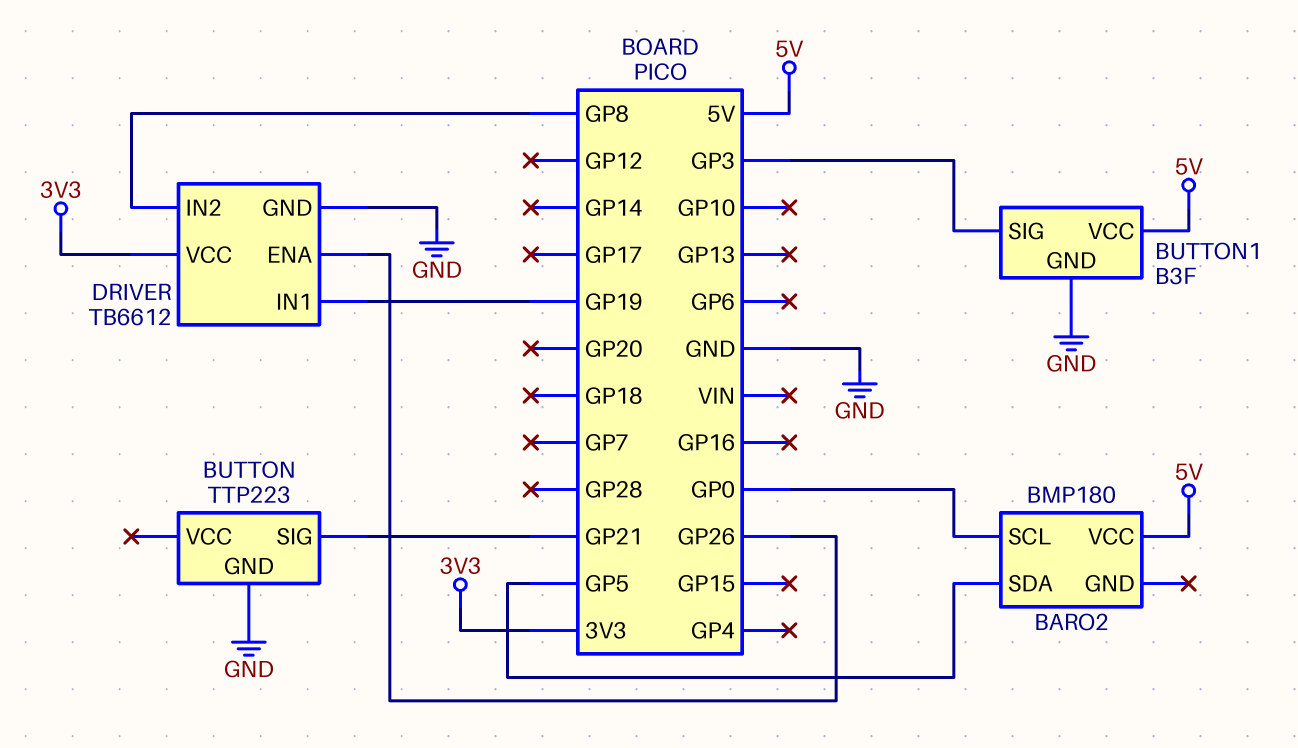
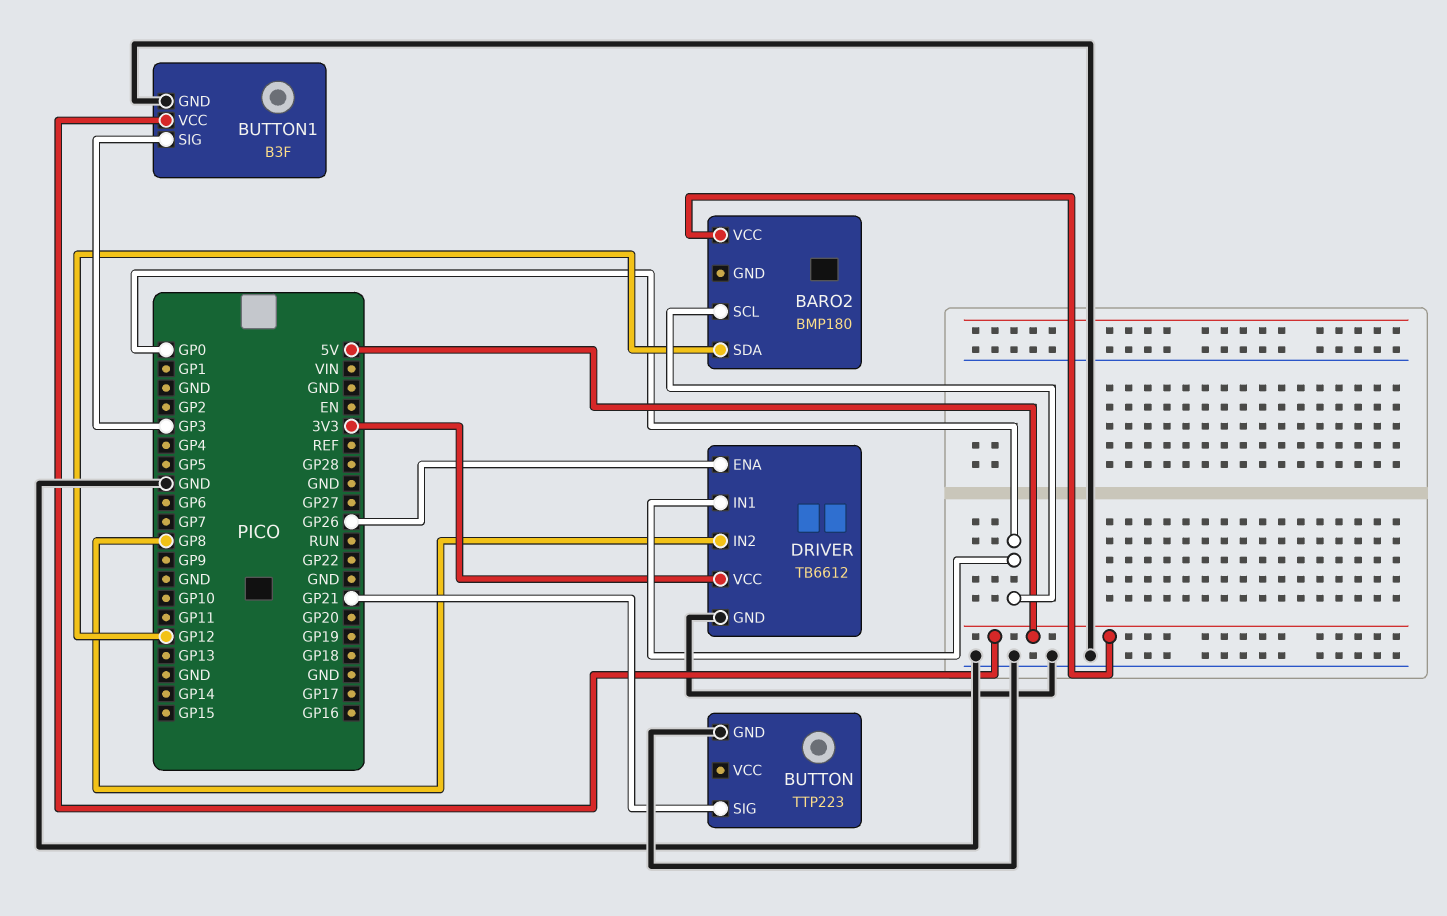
BARO2 pin SDA: GP5 -> GP12
DRIVER pin IN1: GP19 -> GP0

